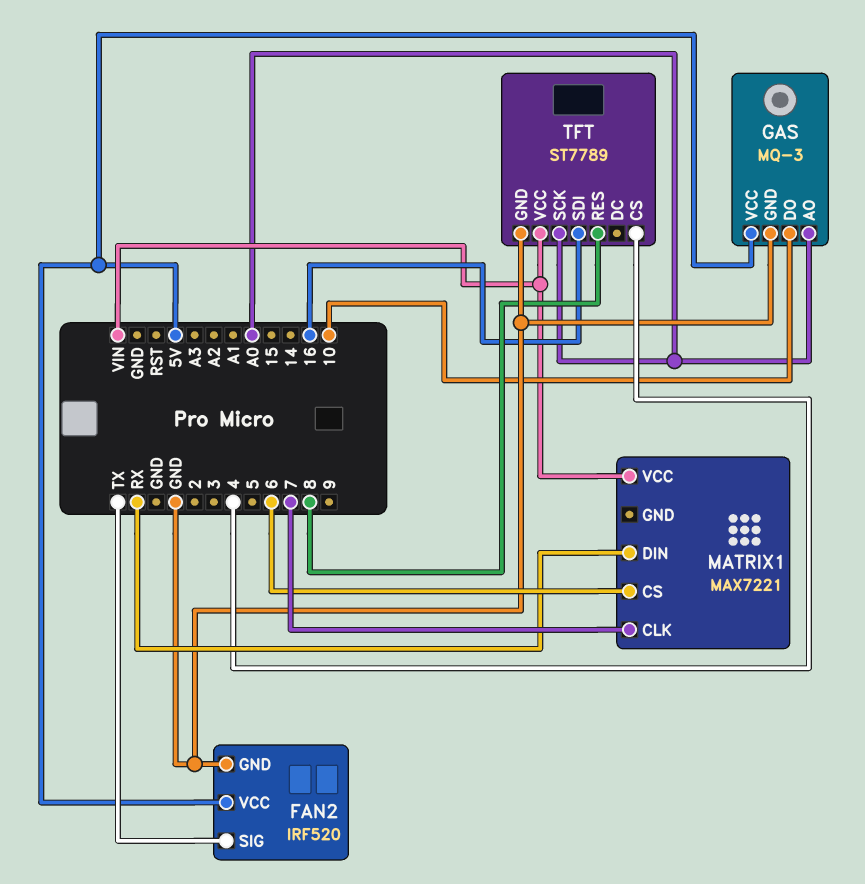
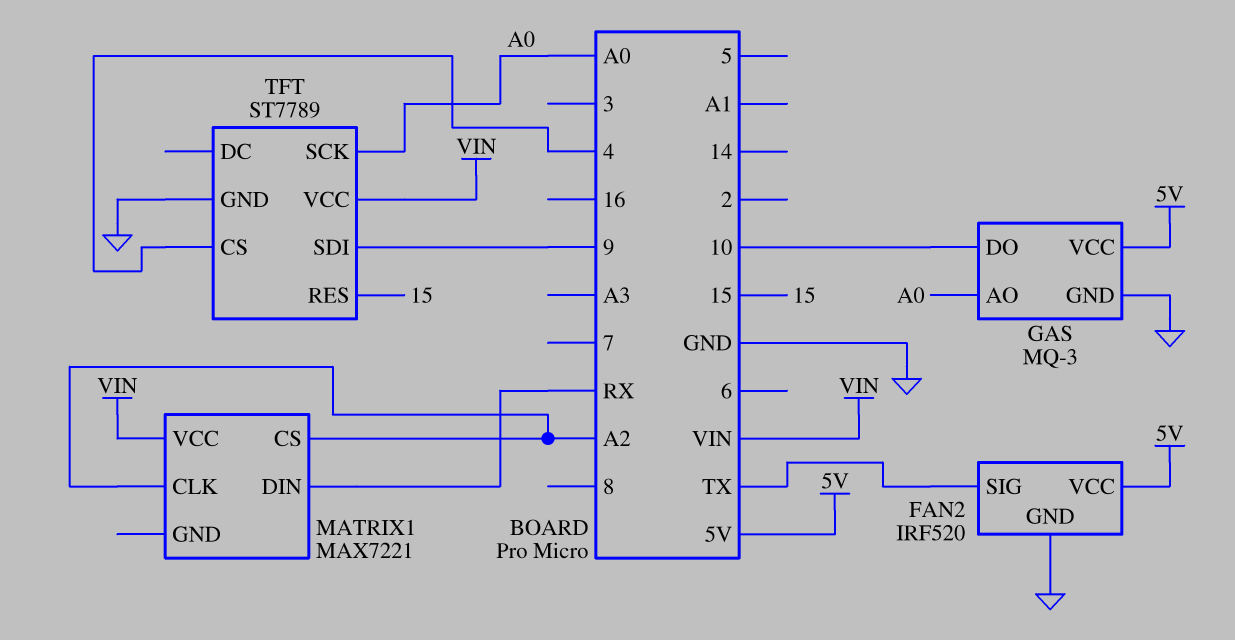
MATRIX1 pin CLK: 7 -> A2
MATRIX1 pin CS: 6 -> A2
TFT pin RES: 8 -> 15
TFT pin SDI: 16 -> 9

